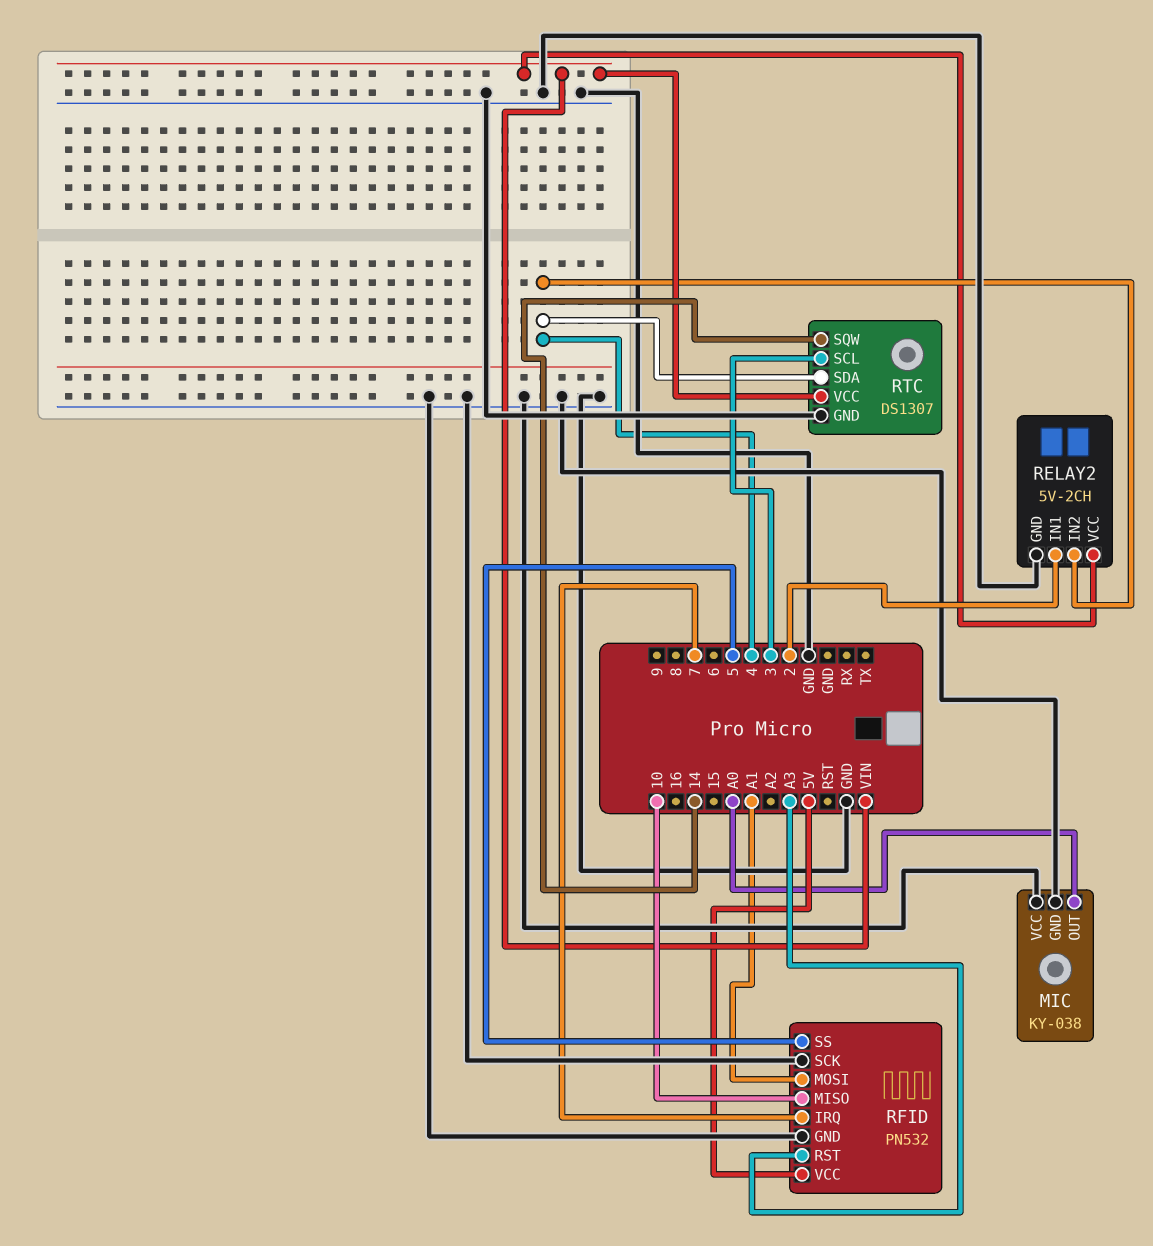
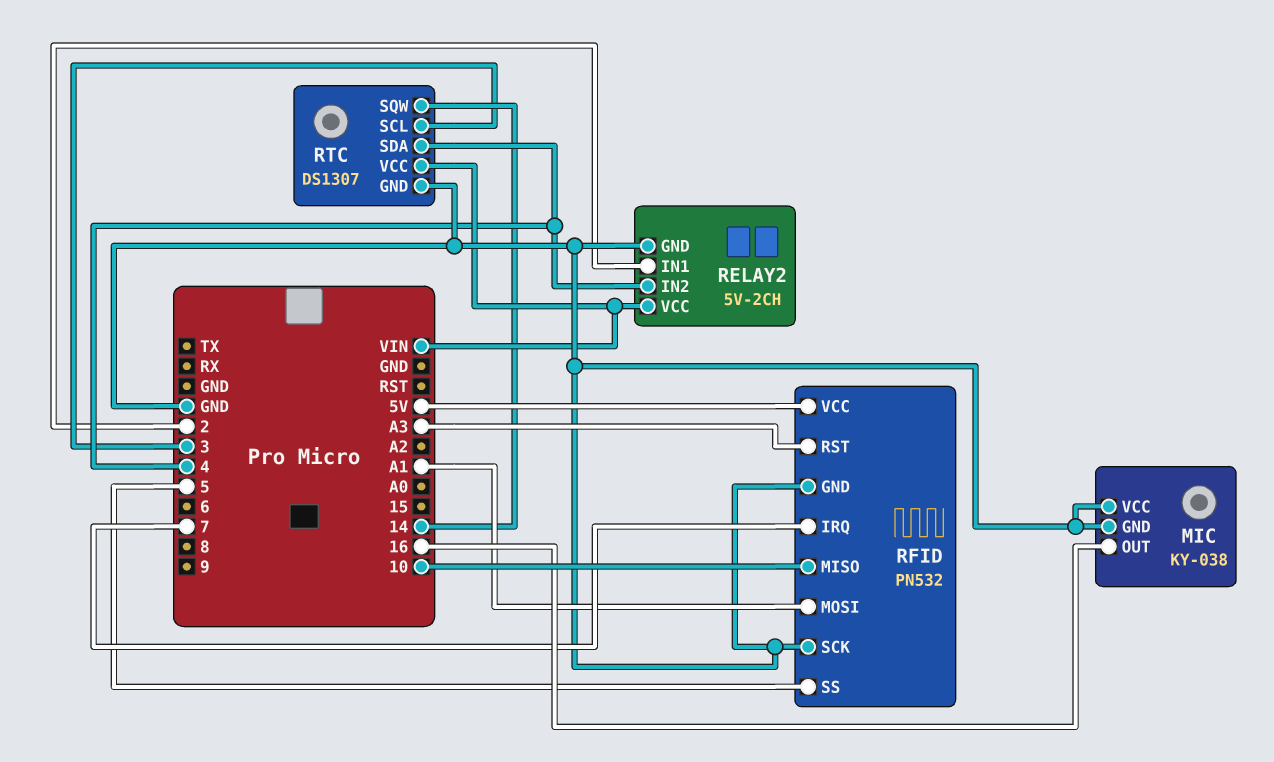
MIC pin OUT: A0 -> 16

